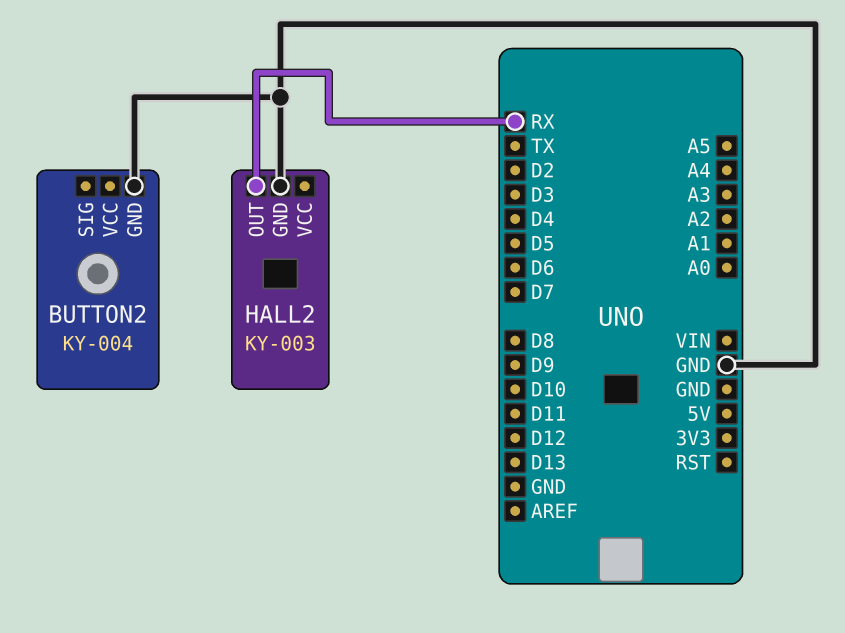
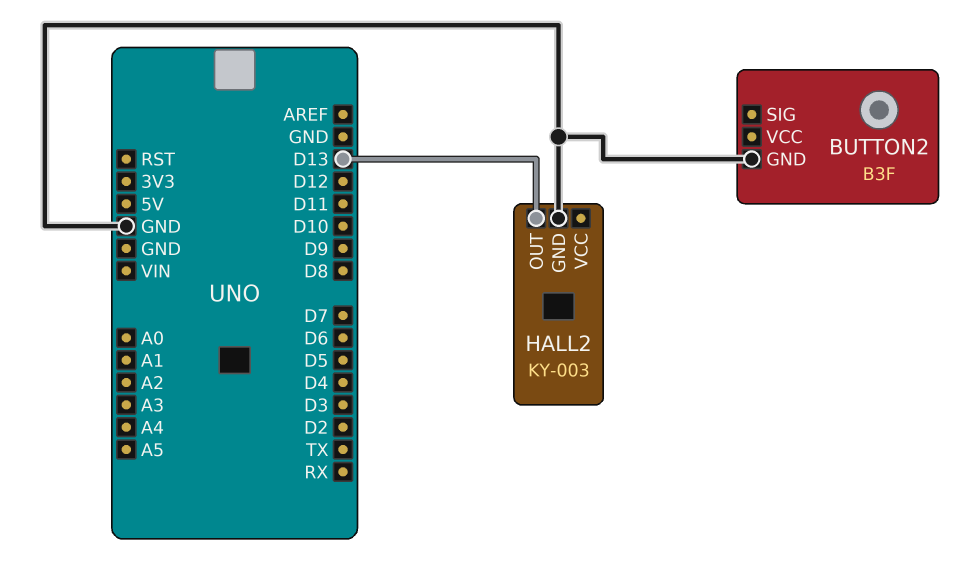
BUTTON2: KY-004 -> B3F
HALL2 pin OUT: RX -> D13

